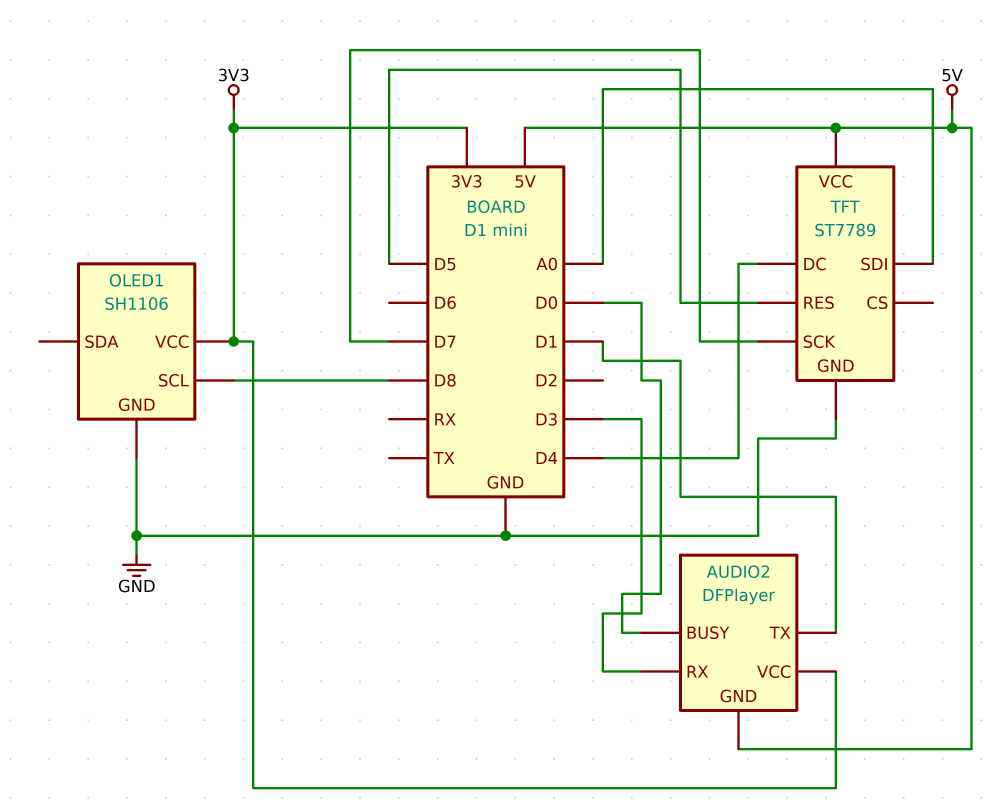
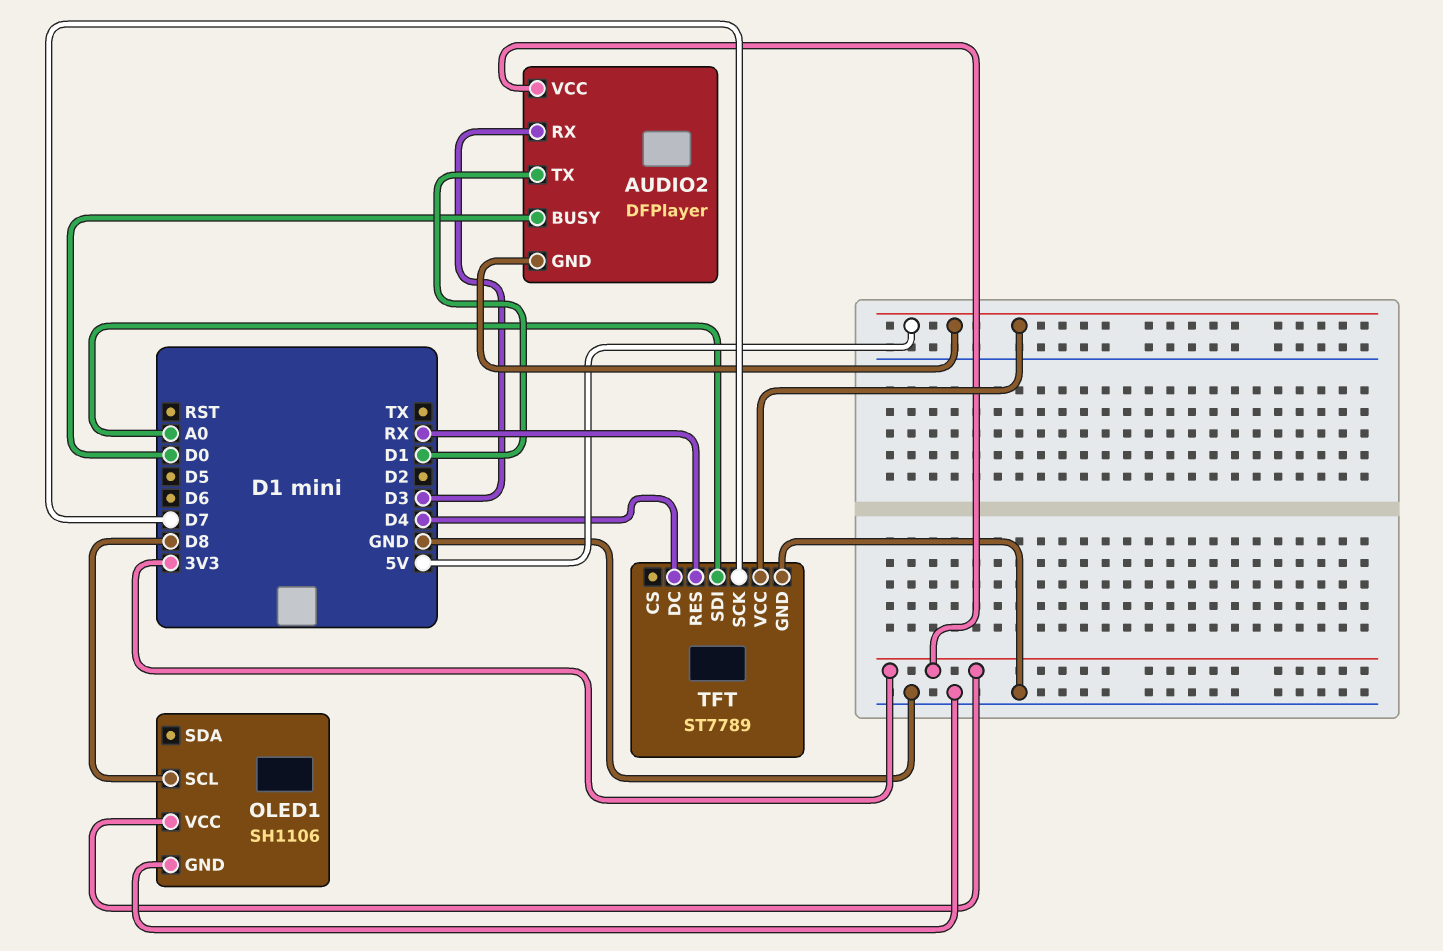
TFT pin RES: D5 -> RX

